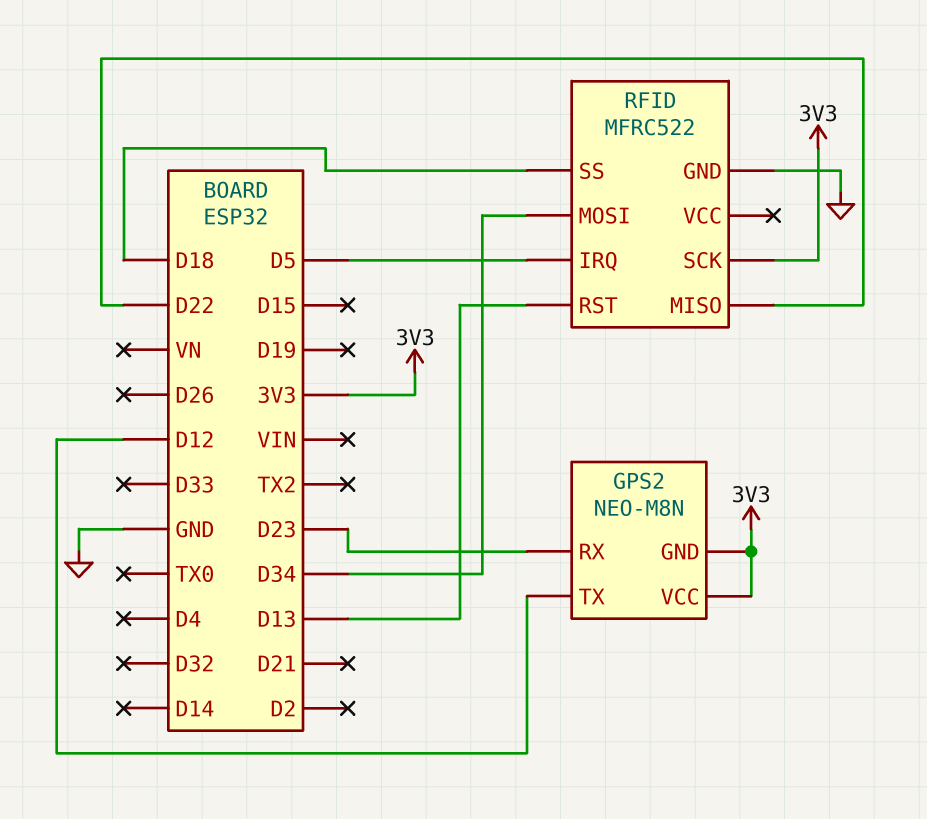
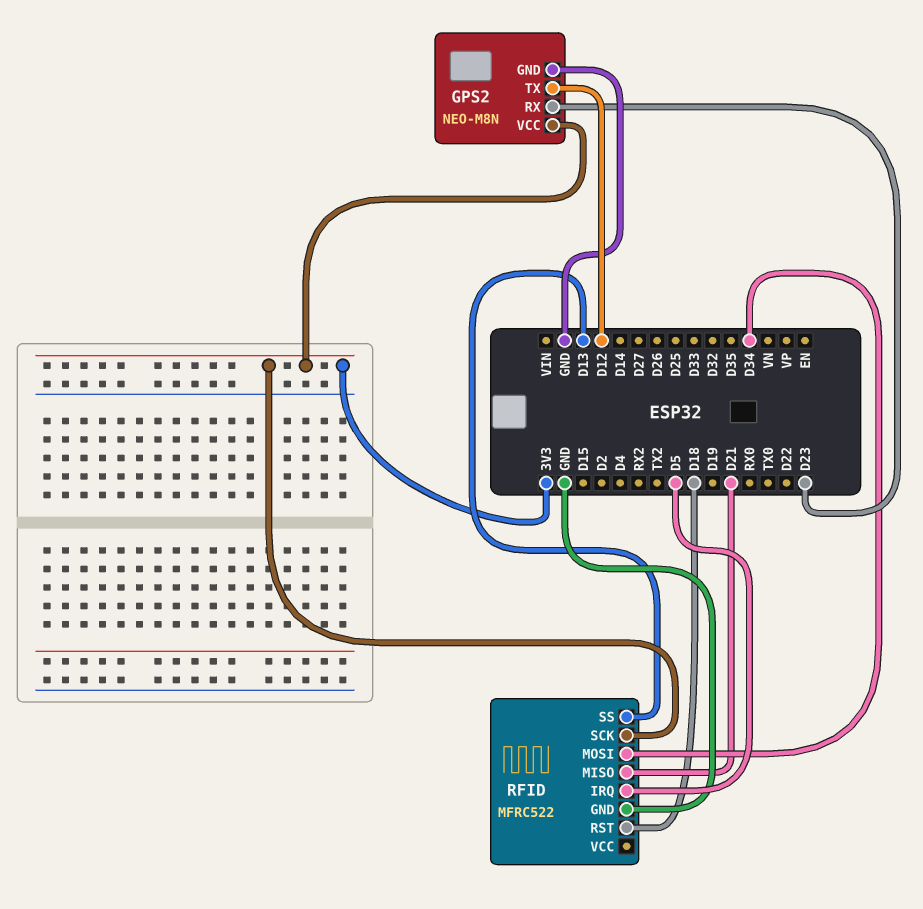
GPS2 pin GND: 3V3 -> GND
RFID pin MISO: D22 -> D21
RFID pin RST: D13 -> D18
RFID pin SS: D18 -> D13

